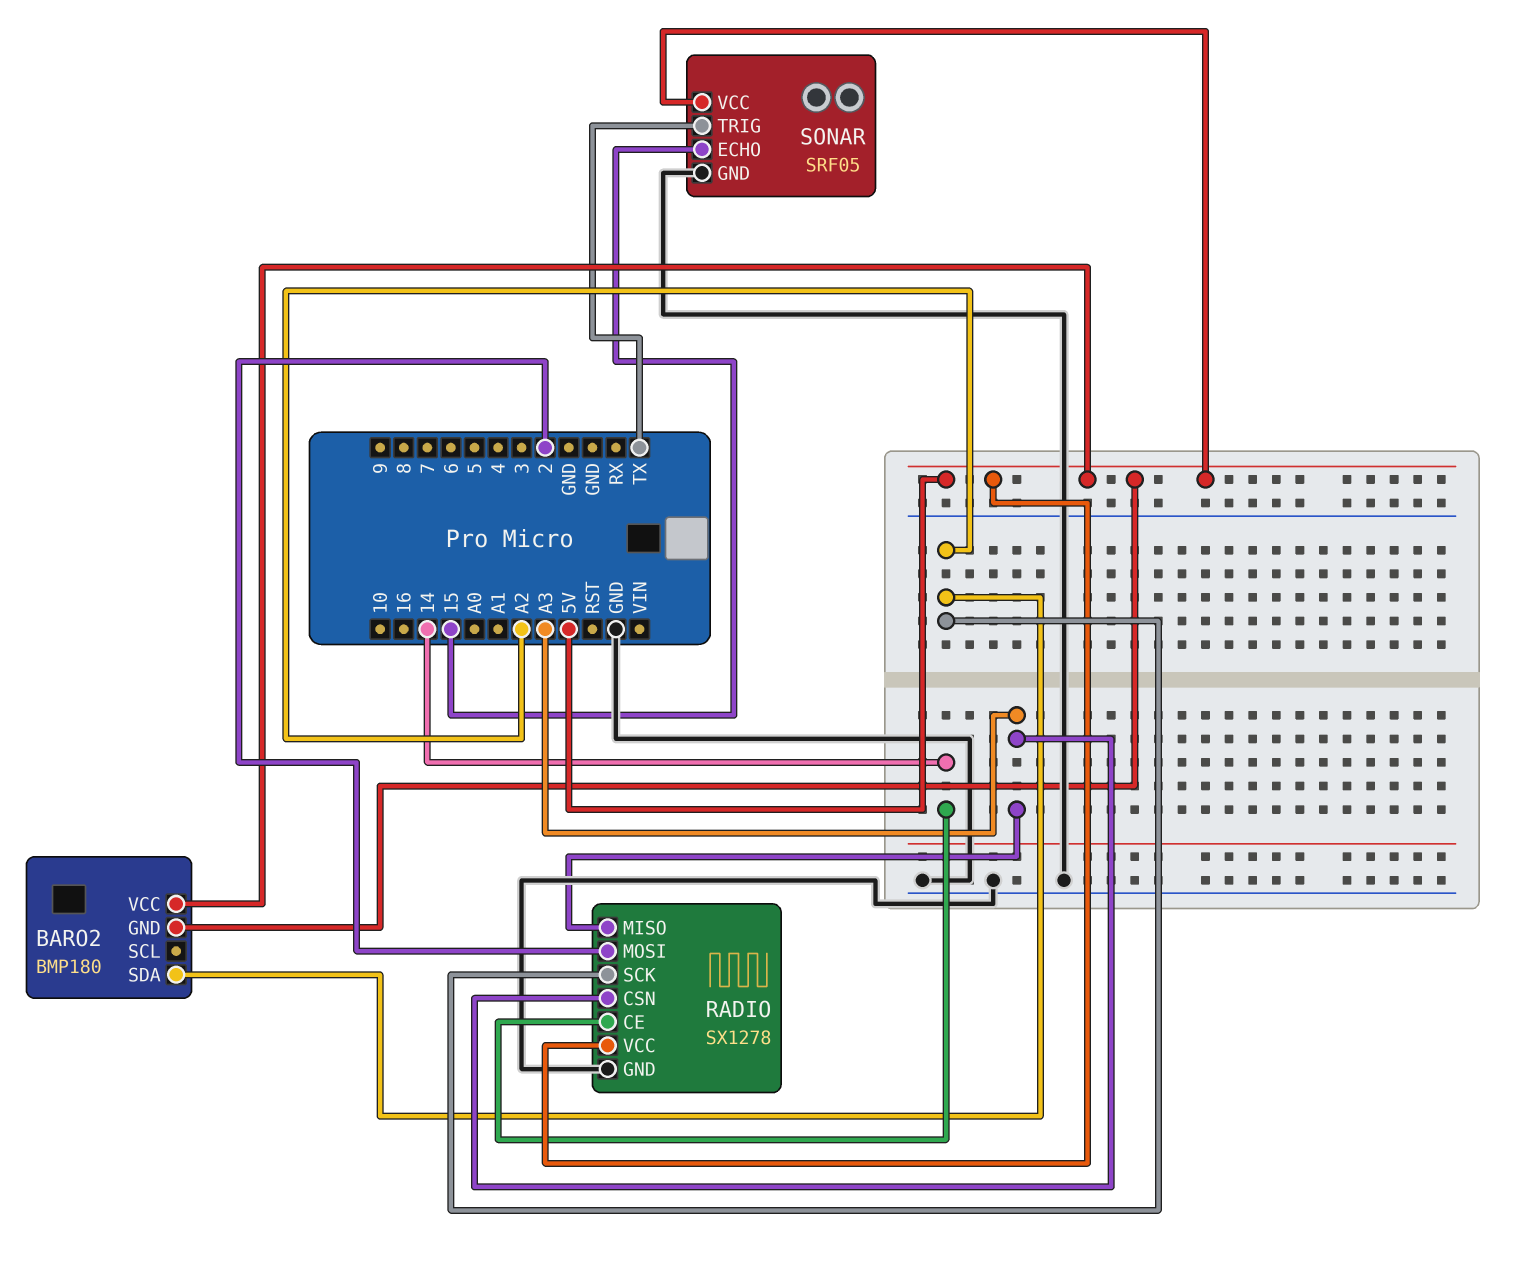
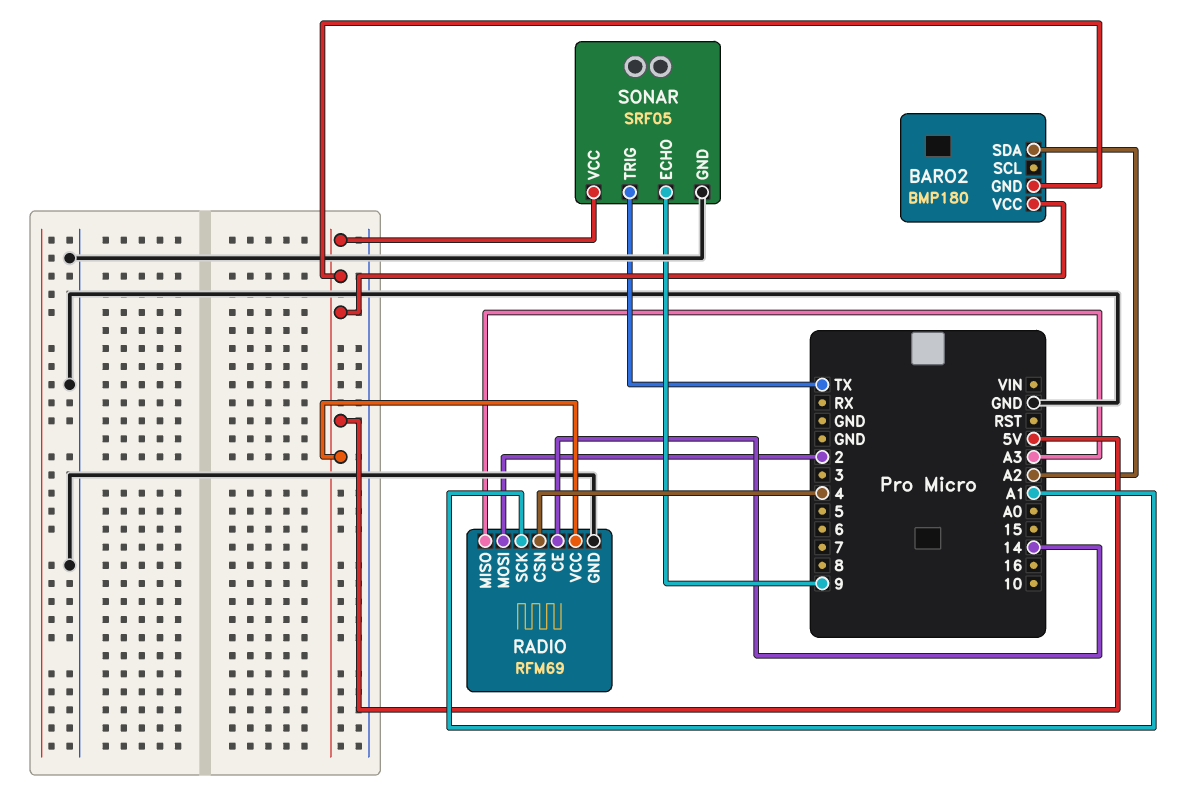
RADIO: SX1278 -> RFM69
RADIO pin CSN: A3 -> 4
RADIO pin SCK: A2 -> A1
SONAR pin ECHO: 15 -> 9

